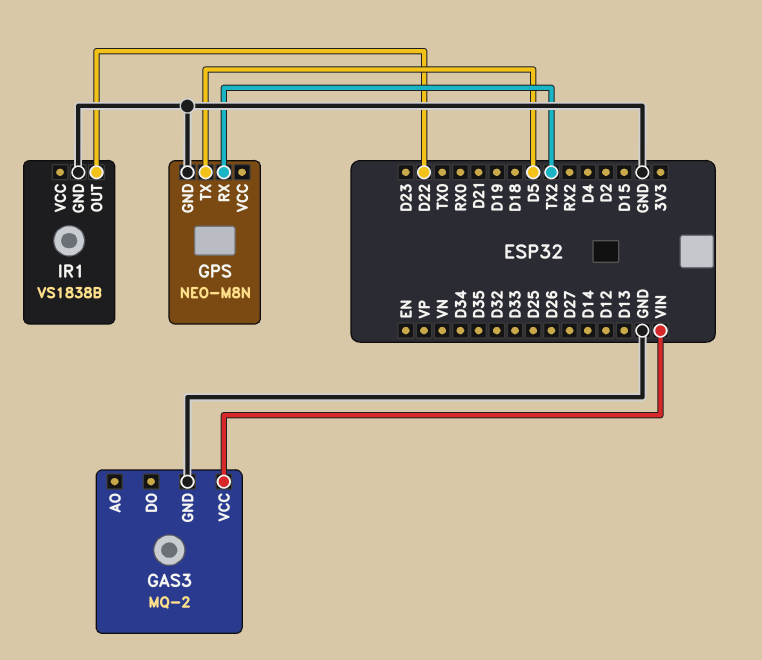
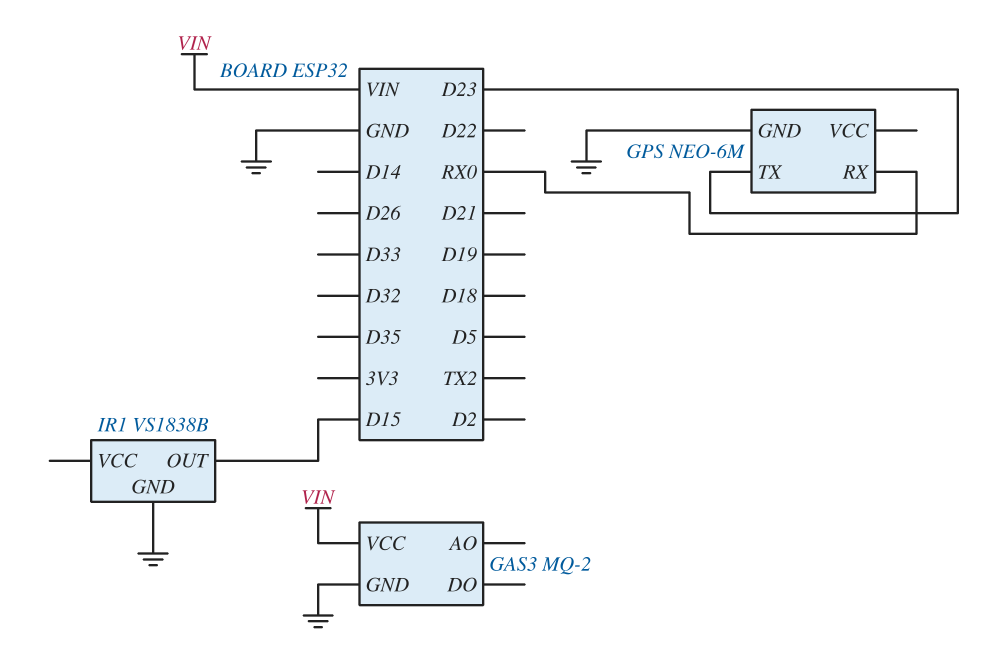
GPS: NEO-M8N -> NEO-6M
GPS pin RX: TX2 -> RX0
GPS pin TX: D5 -> D23
IR1 pin OUT: D22 -> D15

